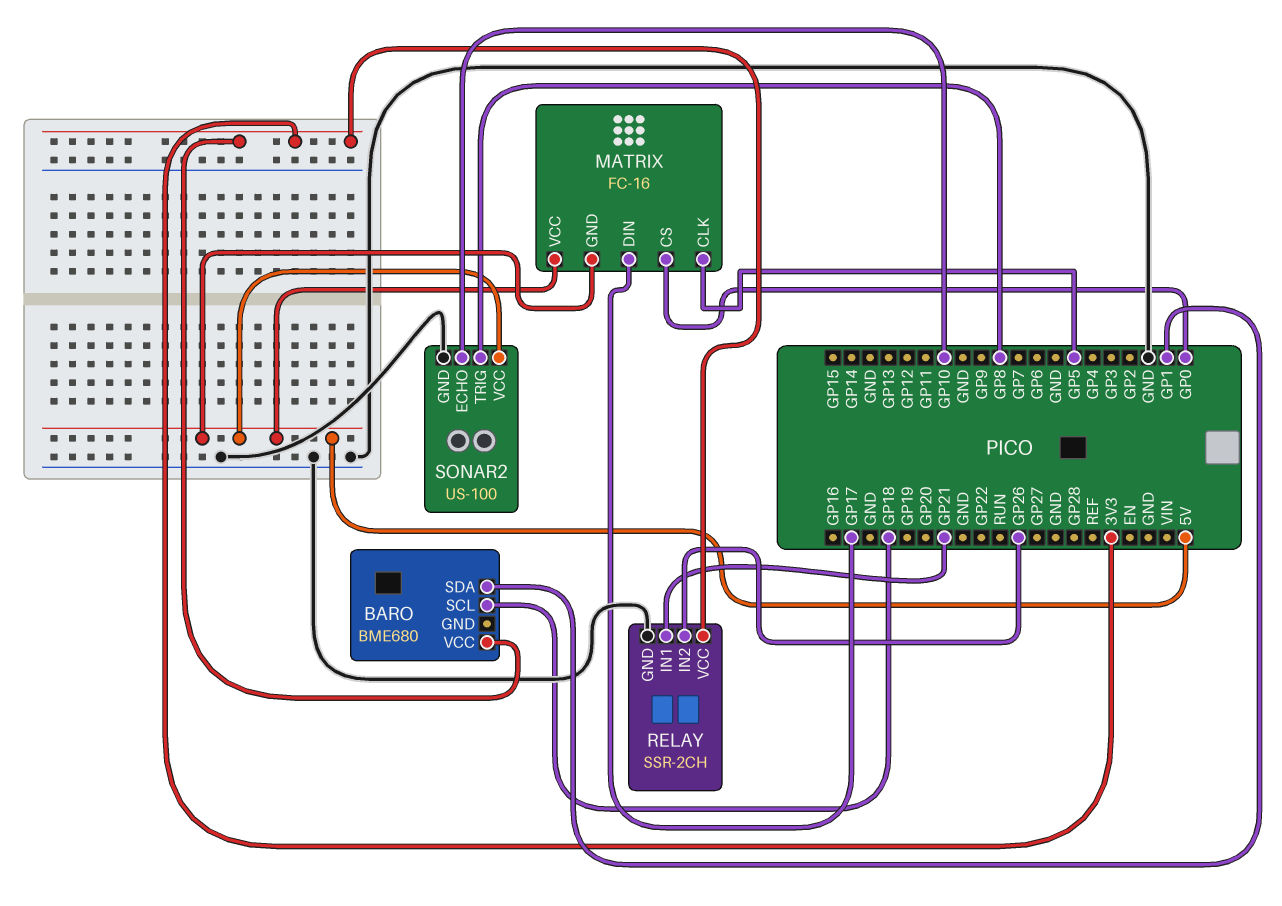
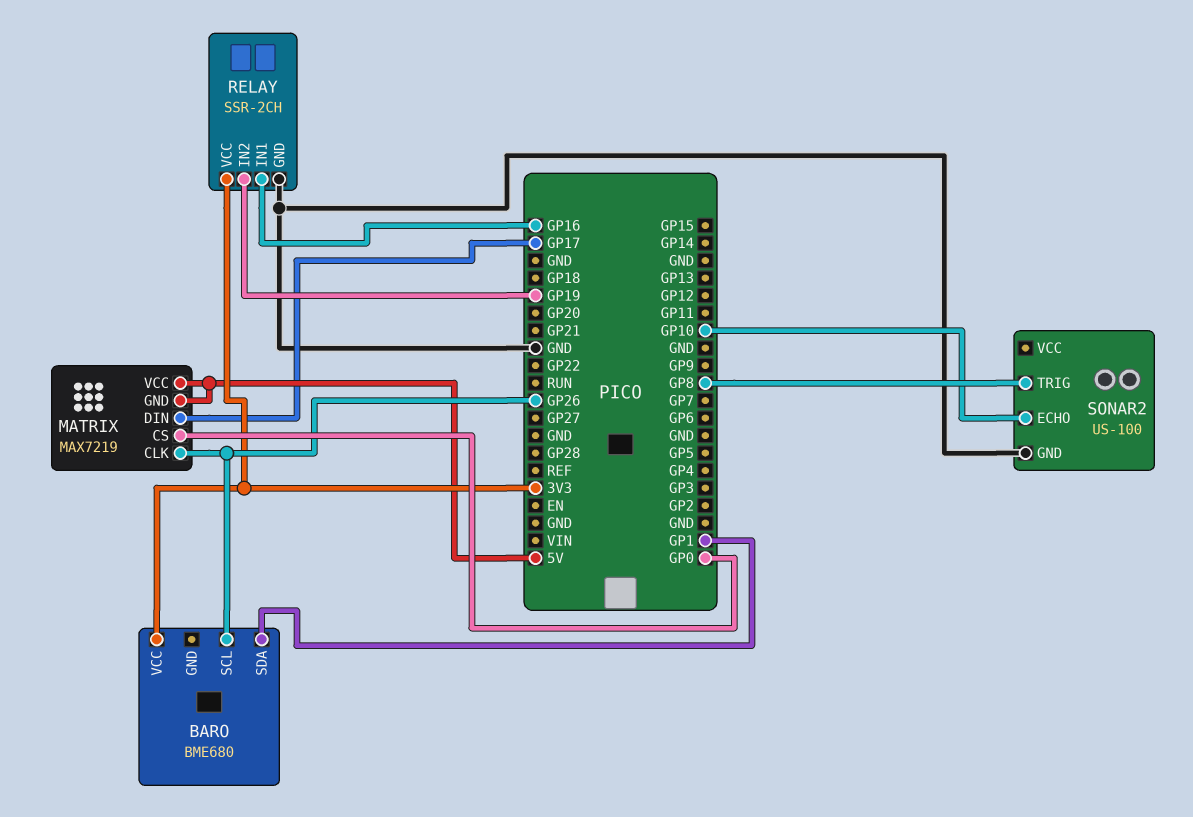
BARO pin SCL: GP18 -> GP26
MATRIX: FC-16 -> MAX7219
MATRIX pin CLK: GP5 -> GP26
RELAY pin IN1: GP21 -> GP16
RELAY pin IN2: GP26 -> GP19
SONAR2 pin VCC: 5V -> none

